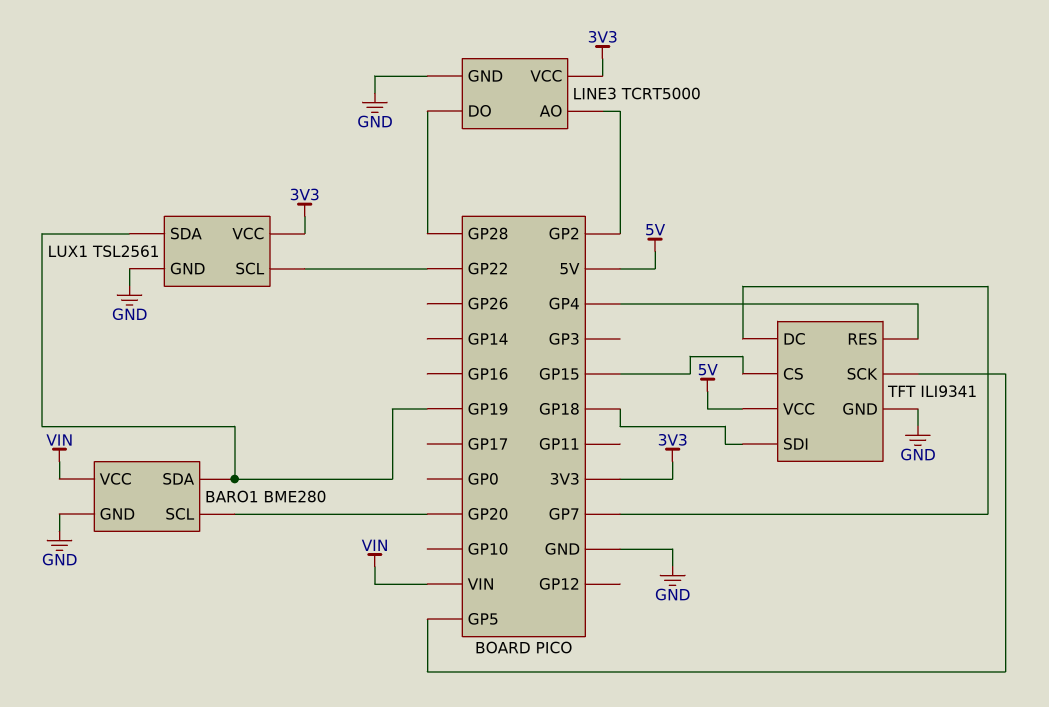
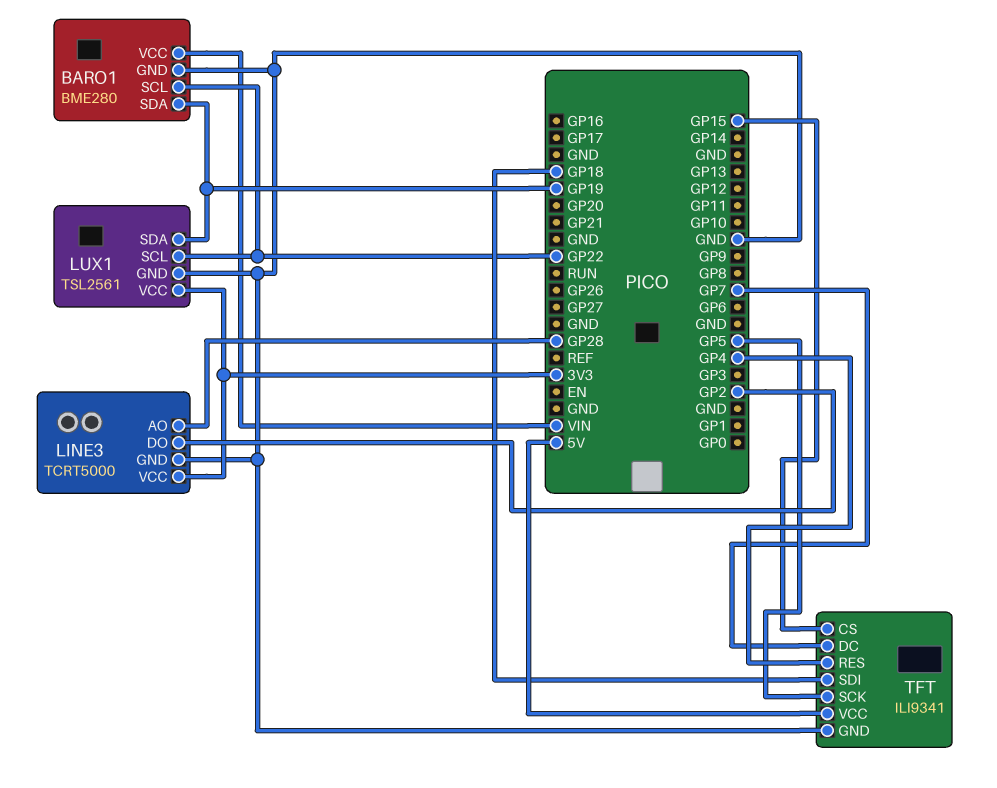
BARO1 pin SCL: GP20 -> GP22
LINE3 pin AO: GP2 -> GP28
LINE3 pin DO: GP28 -> GP2

